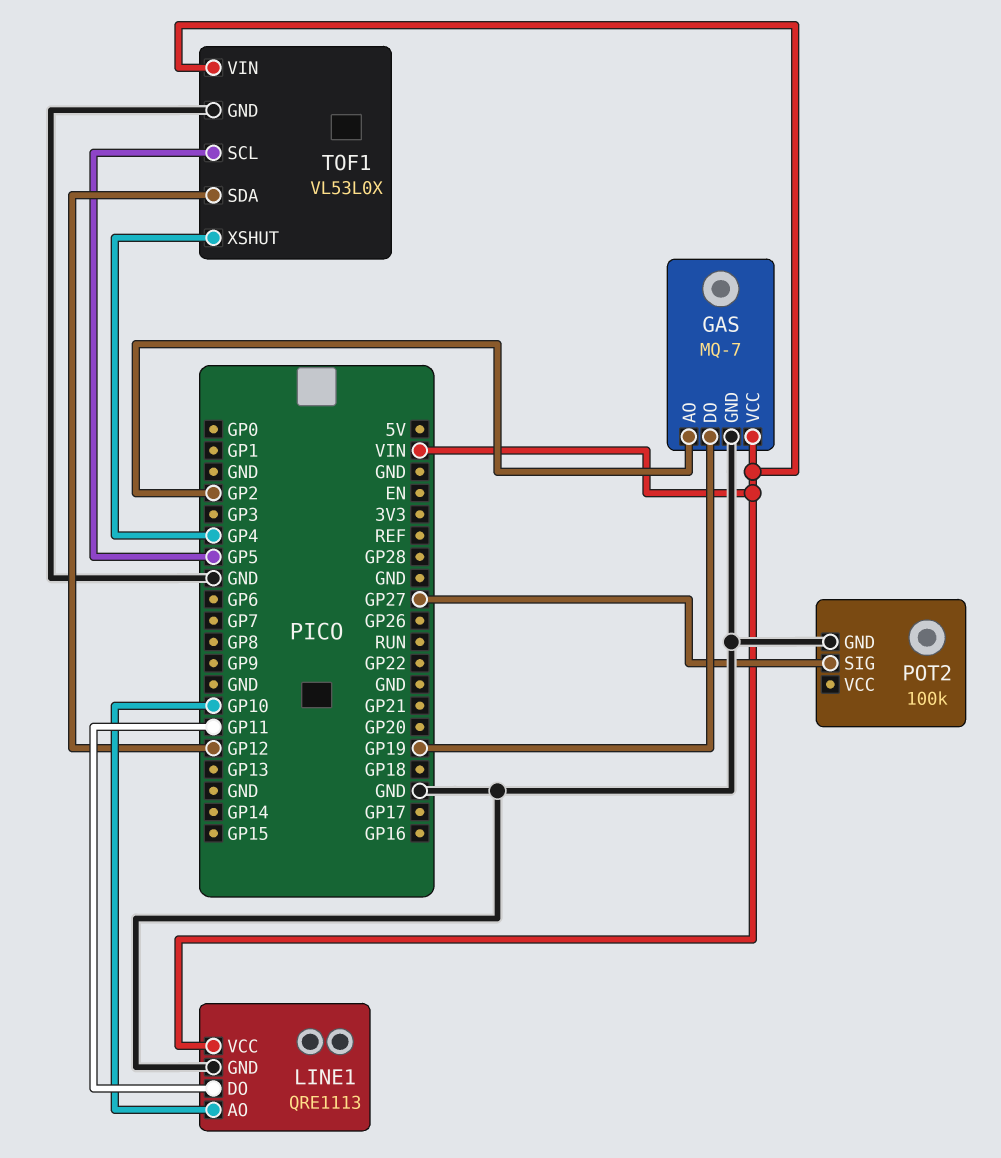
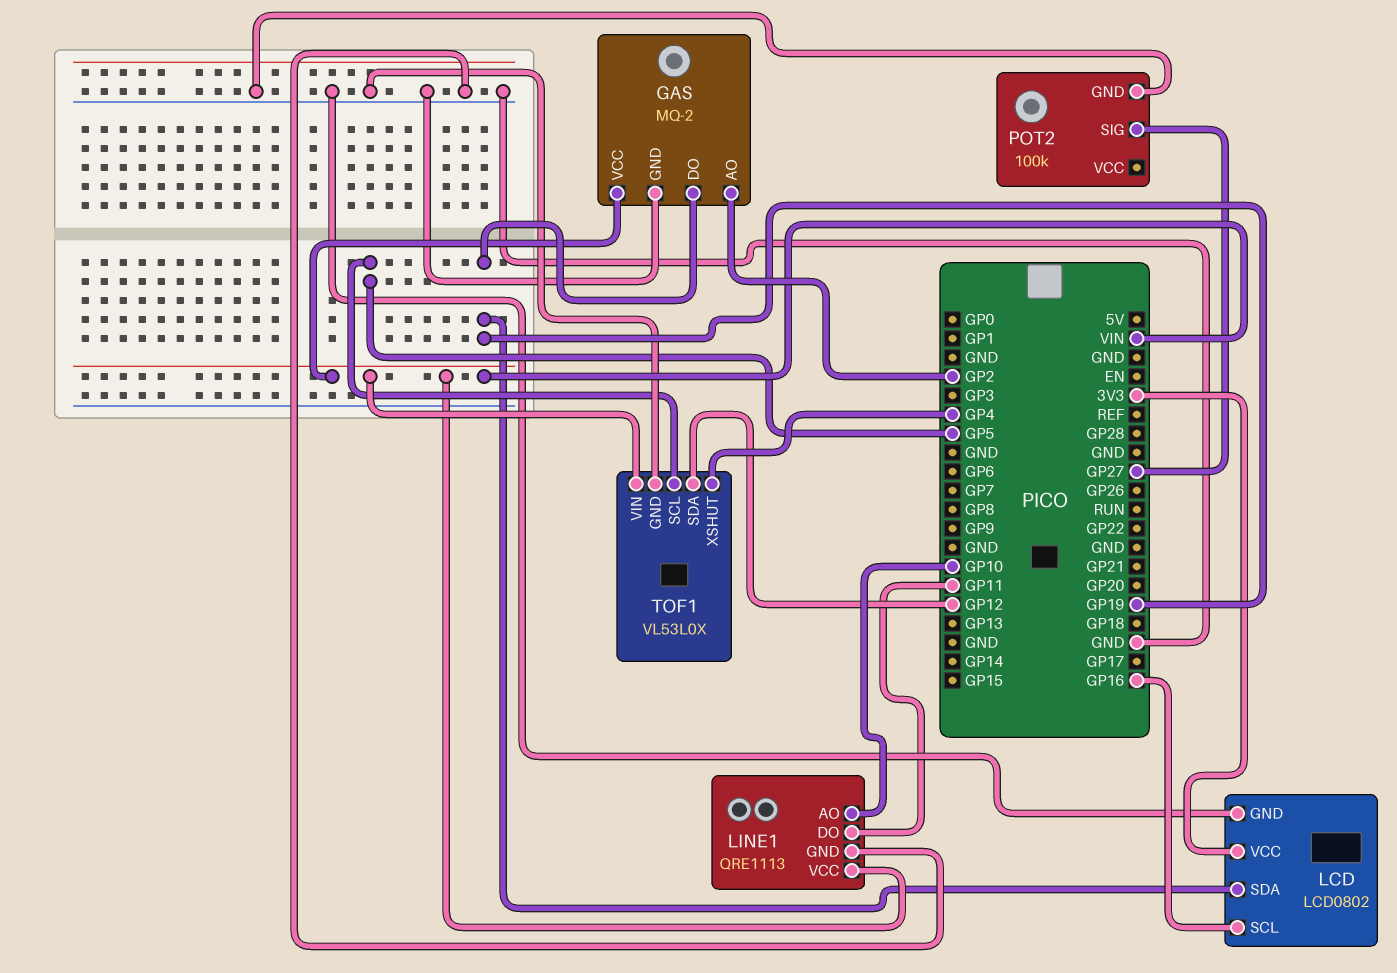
GAS: MQ-7 -> MQ-2
LCD: none -> LCD0802
LCD pin GND: none -> GND
LCD pin SCL: none -> GP16
LCD pin SDA: none -> GP19
LCD pin VCC: none -> 3V3

